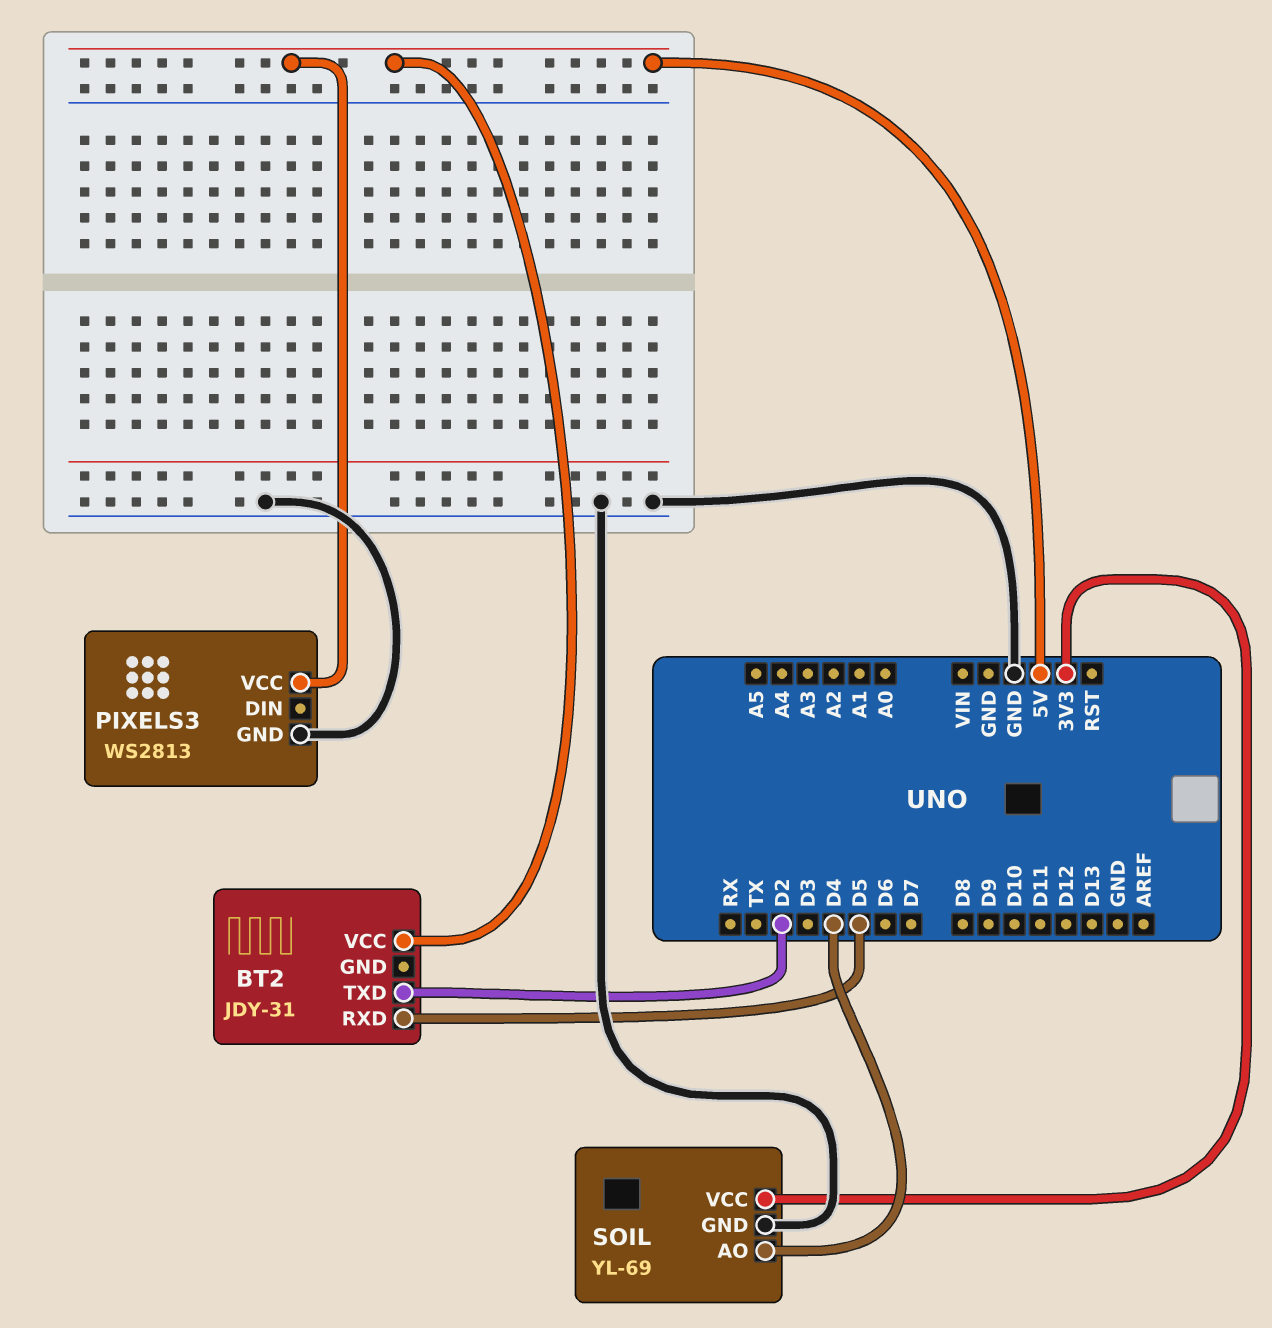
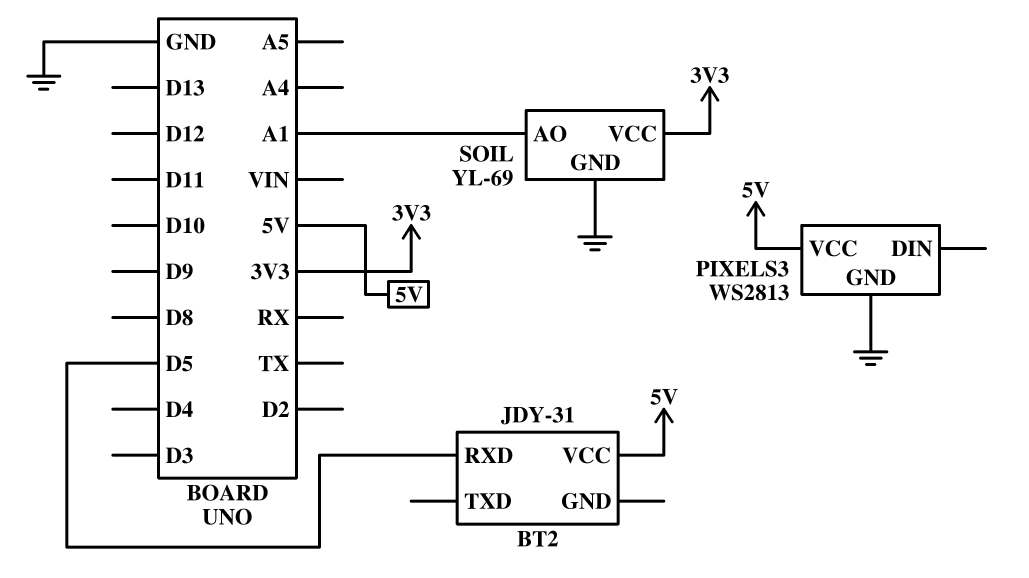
BT2 pin TXD: D2 -> none
SOIL pin AO: D4 -> A1

